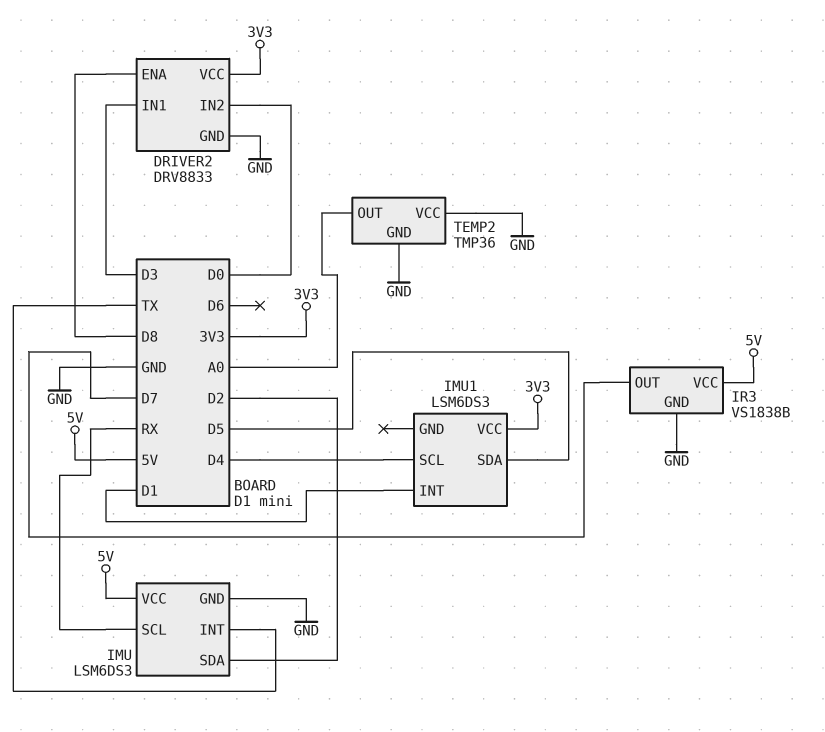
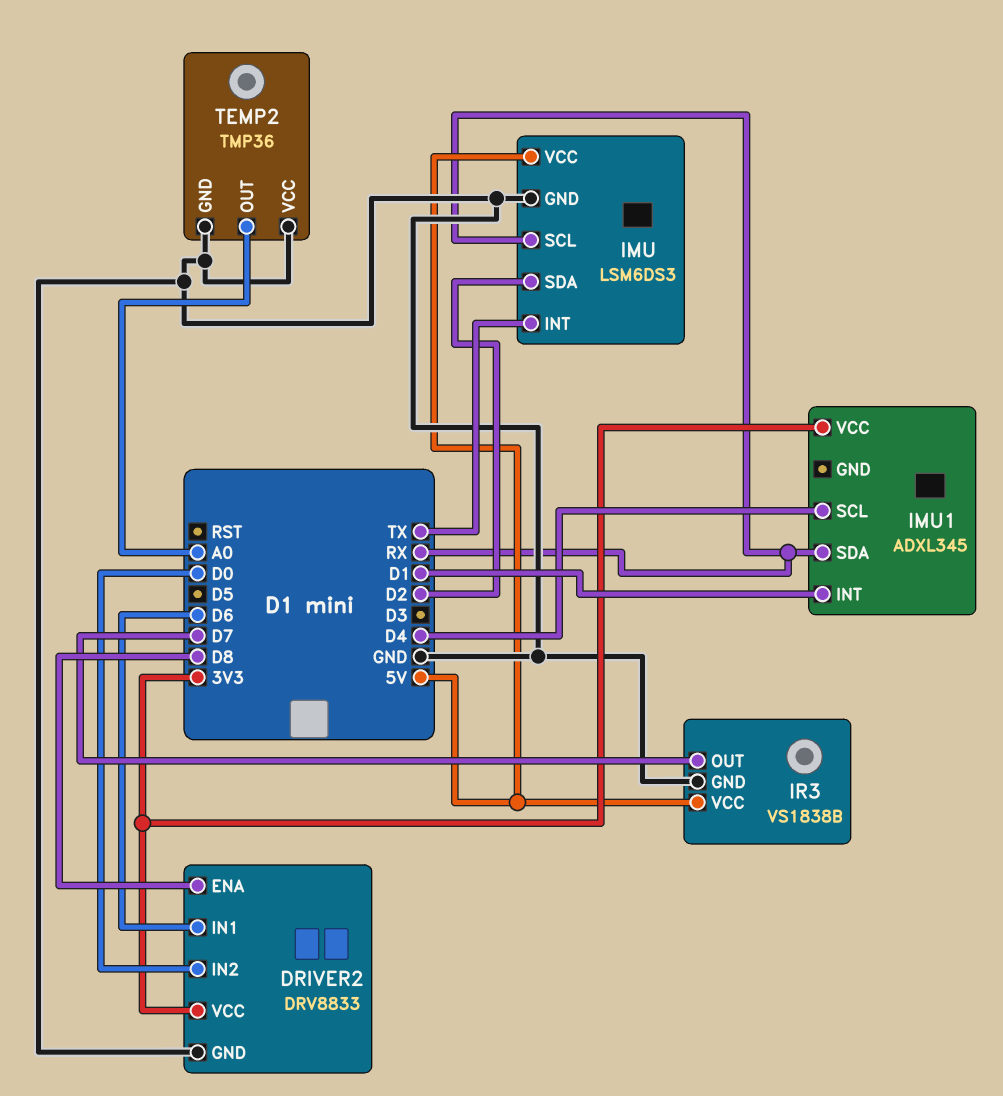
DRIVER2 pin IN1: D3 -> D6
IMU1: LSM6DS3 -> ADXL345
IMU1 pin SDA: D5 -> RX

